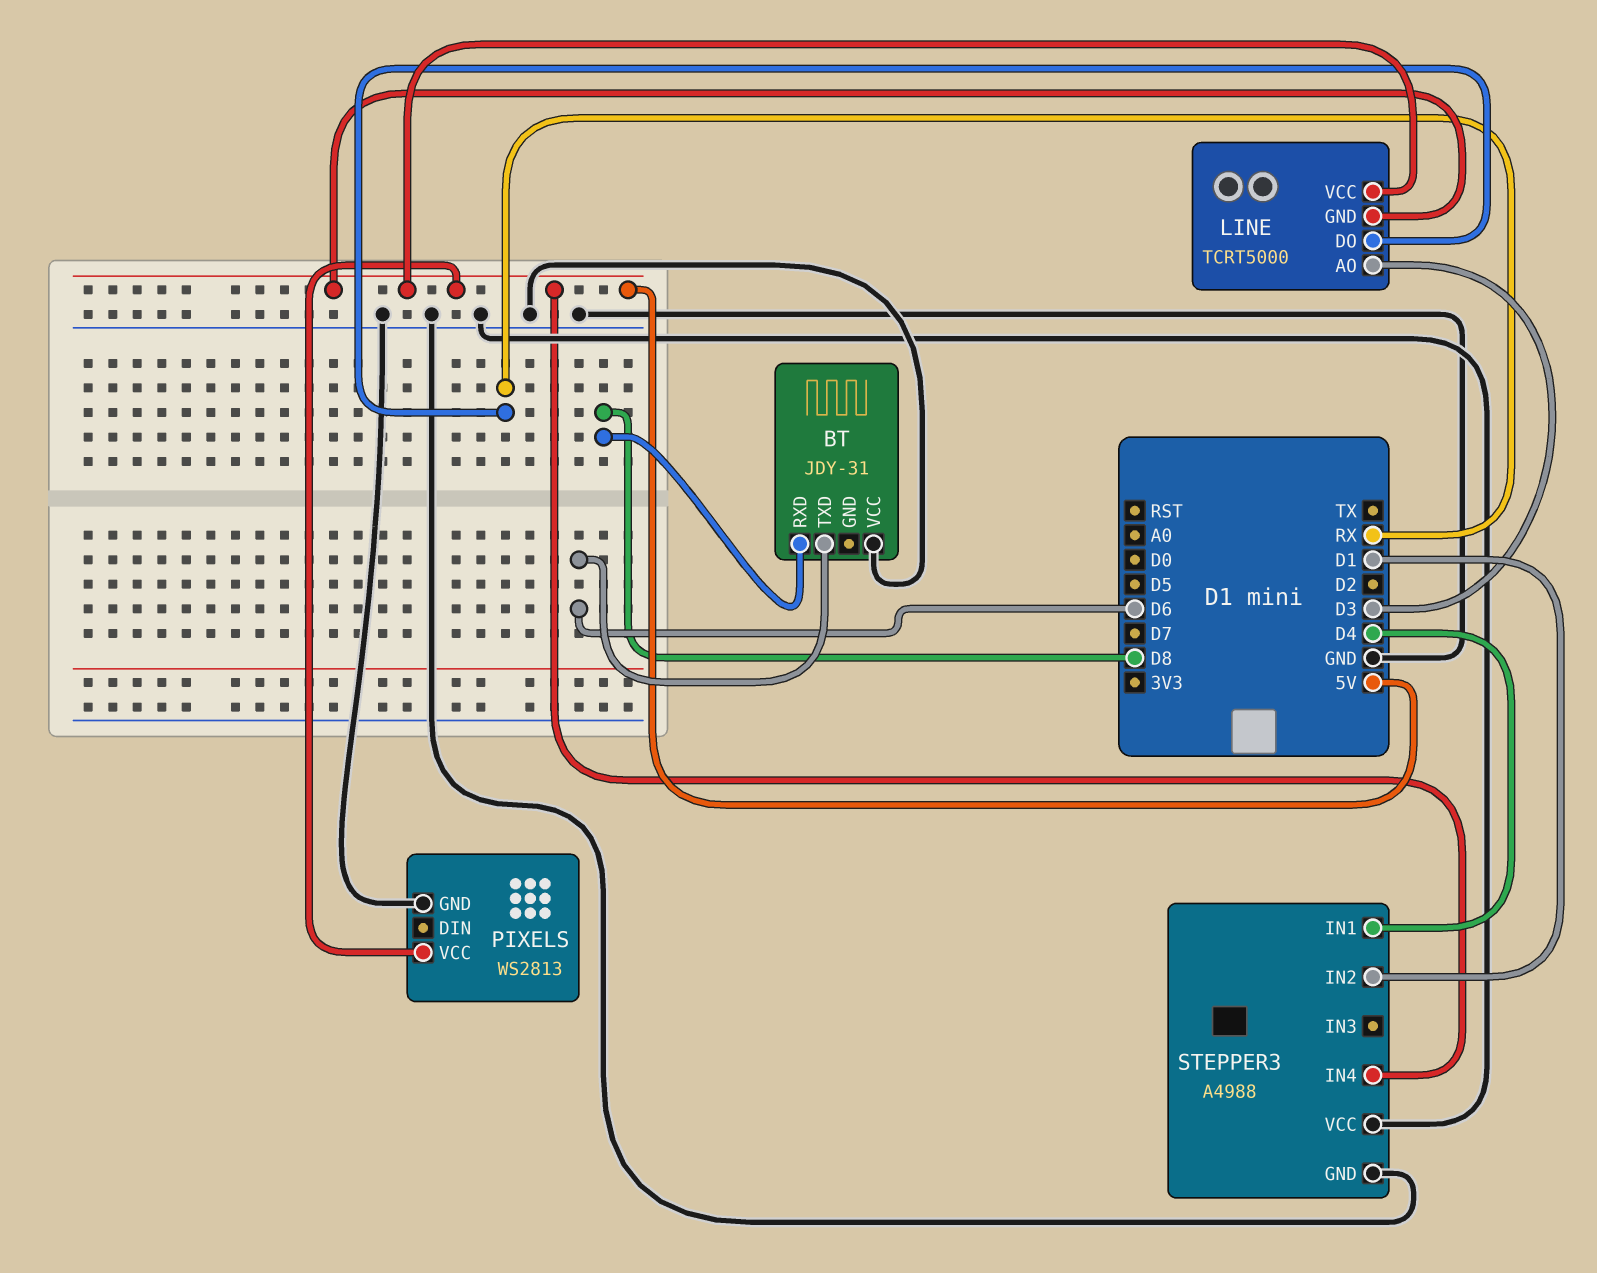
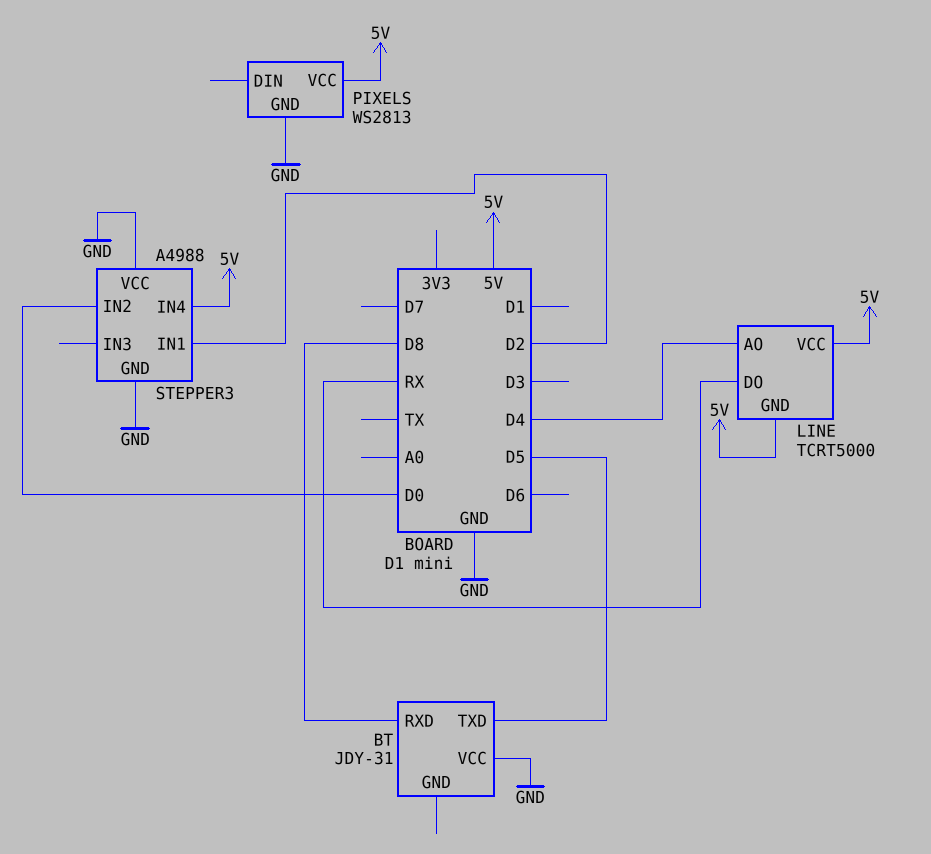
BT pin TXD: D6 -> D5
LINE pin AO: D3 -> D4
STEPPER3 pin IN1: D4 -> D2
STEPPER3 pin IN2: D1 -> D0

